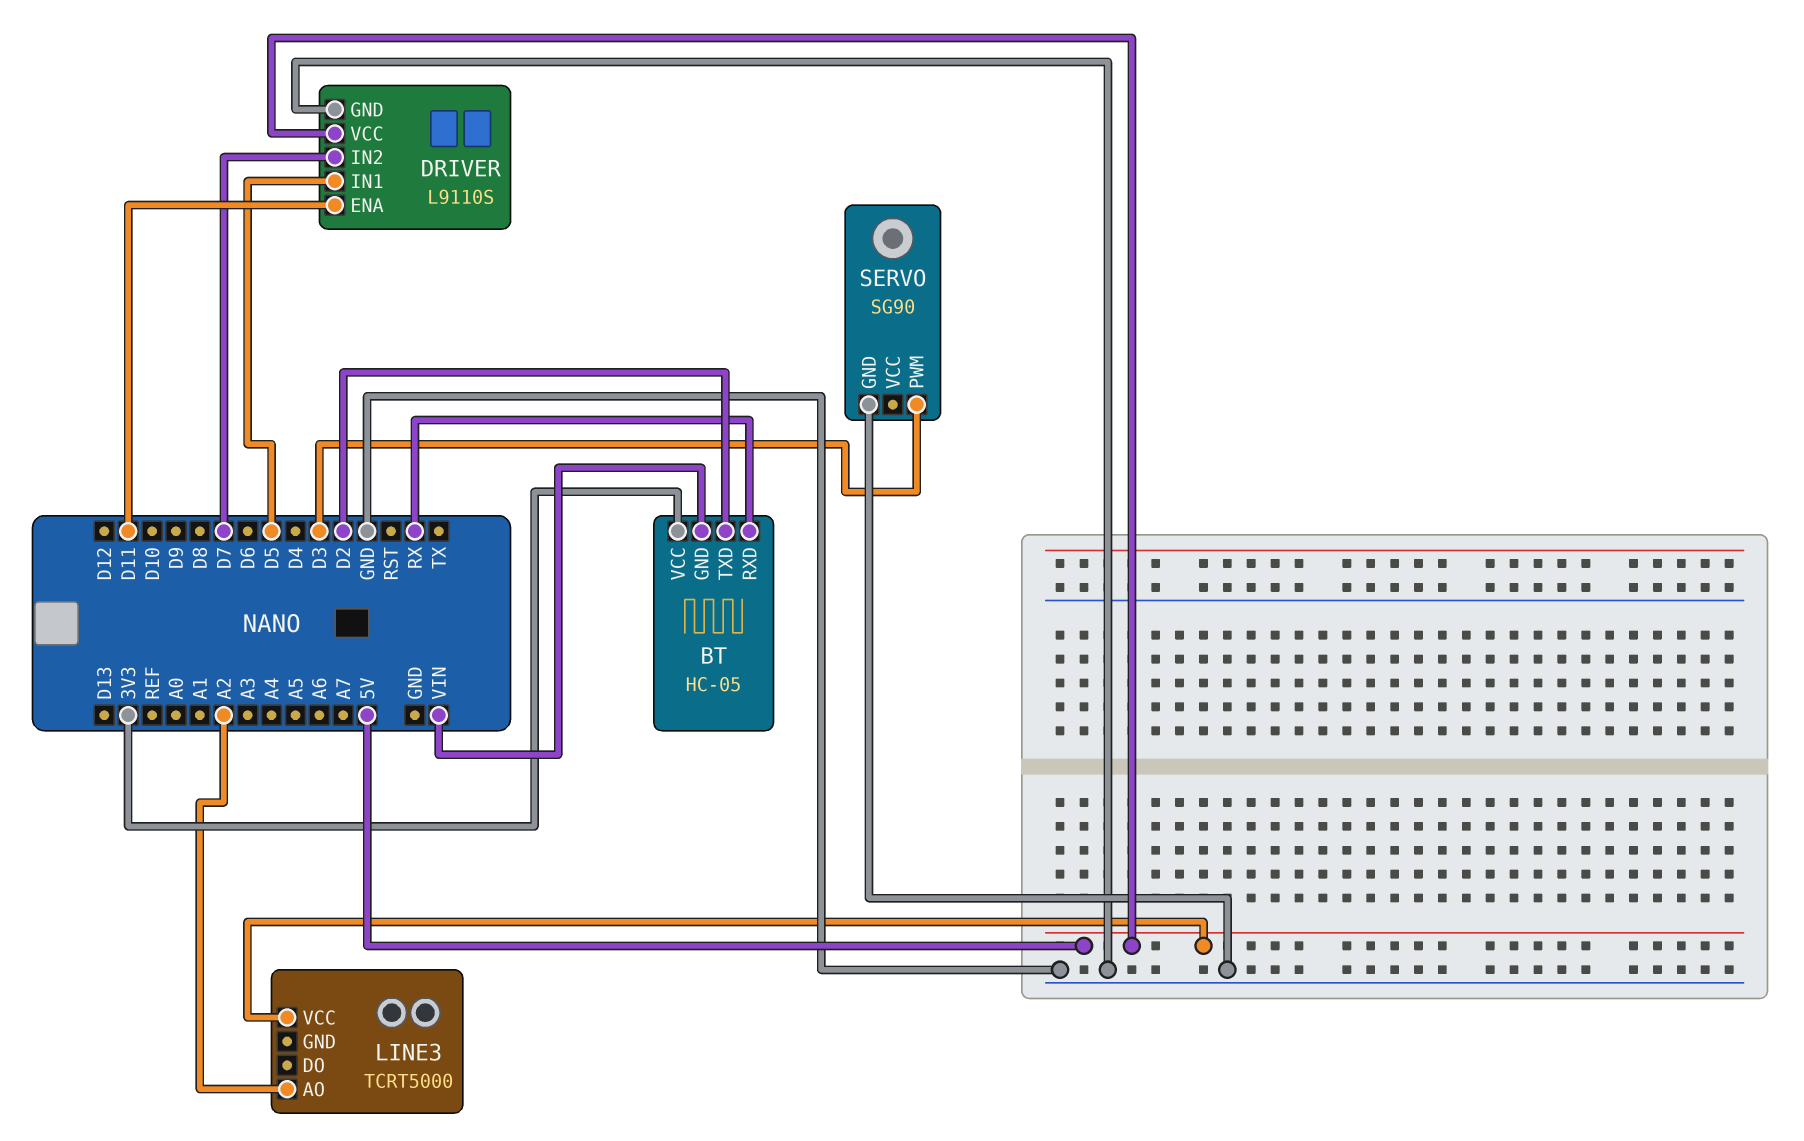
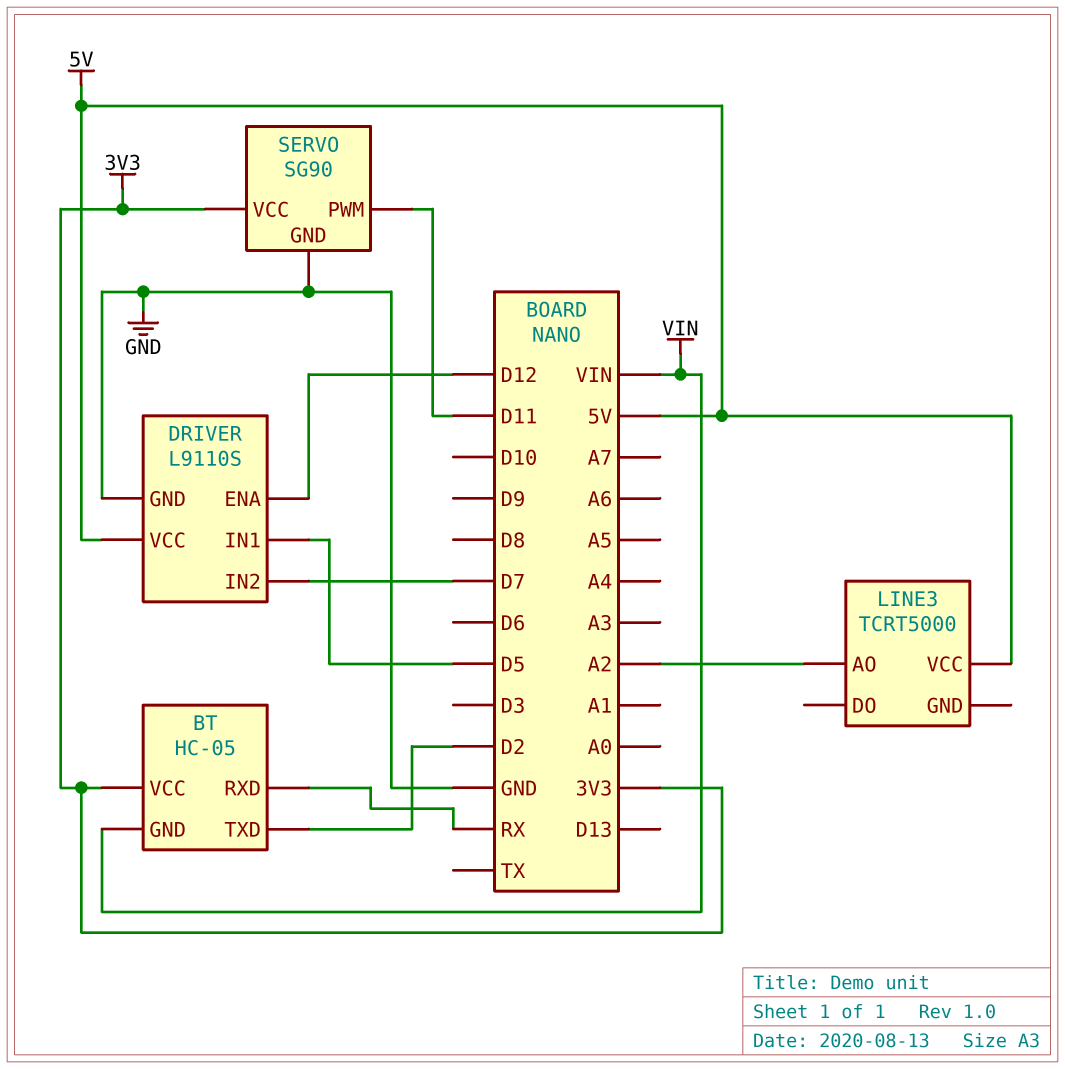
DRIVER pin ENA: D11 -> D12
SERVO pin PWM: D3 -> D11
SERVO pin VCC: none -> 3V3

